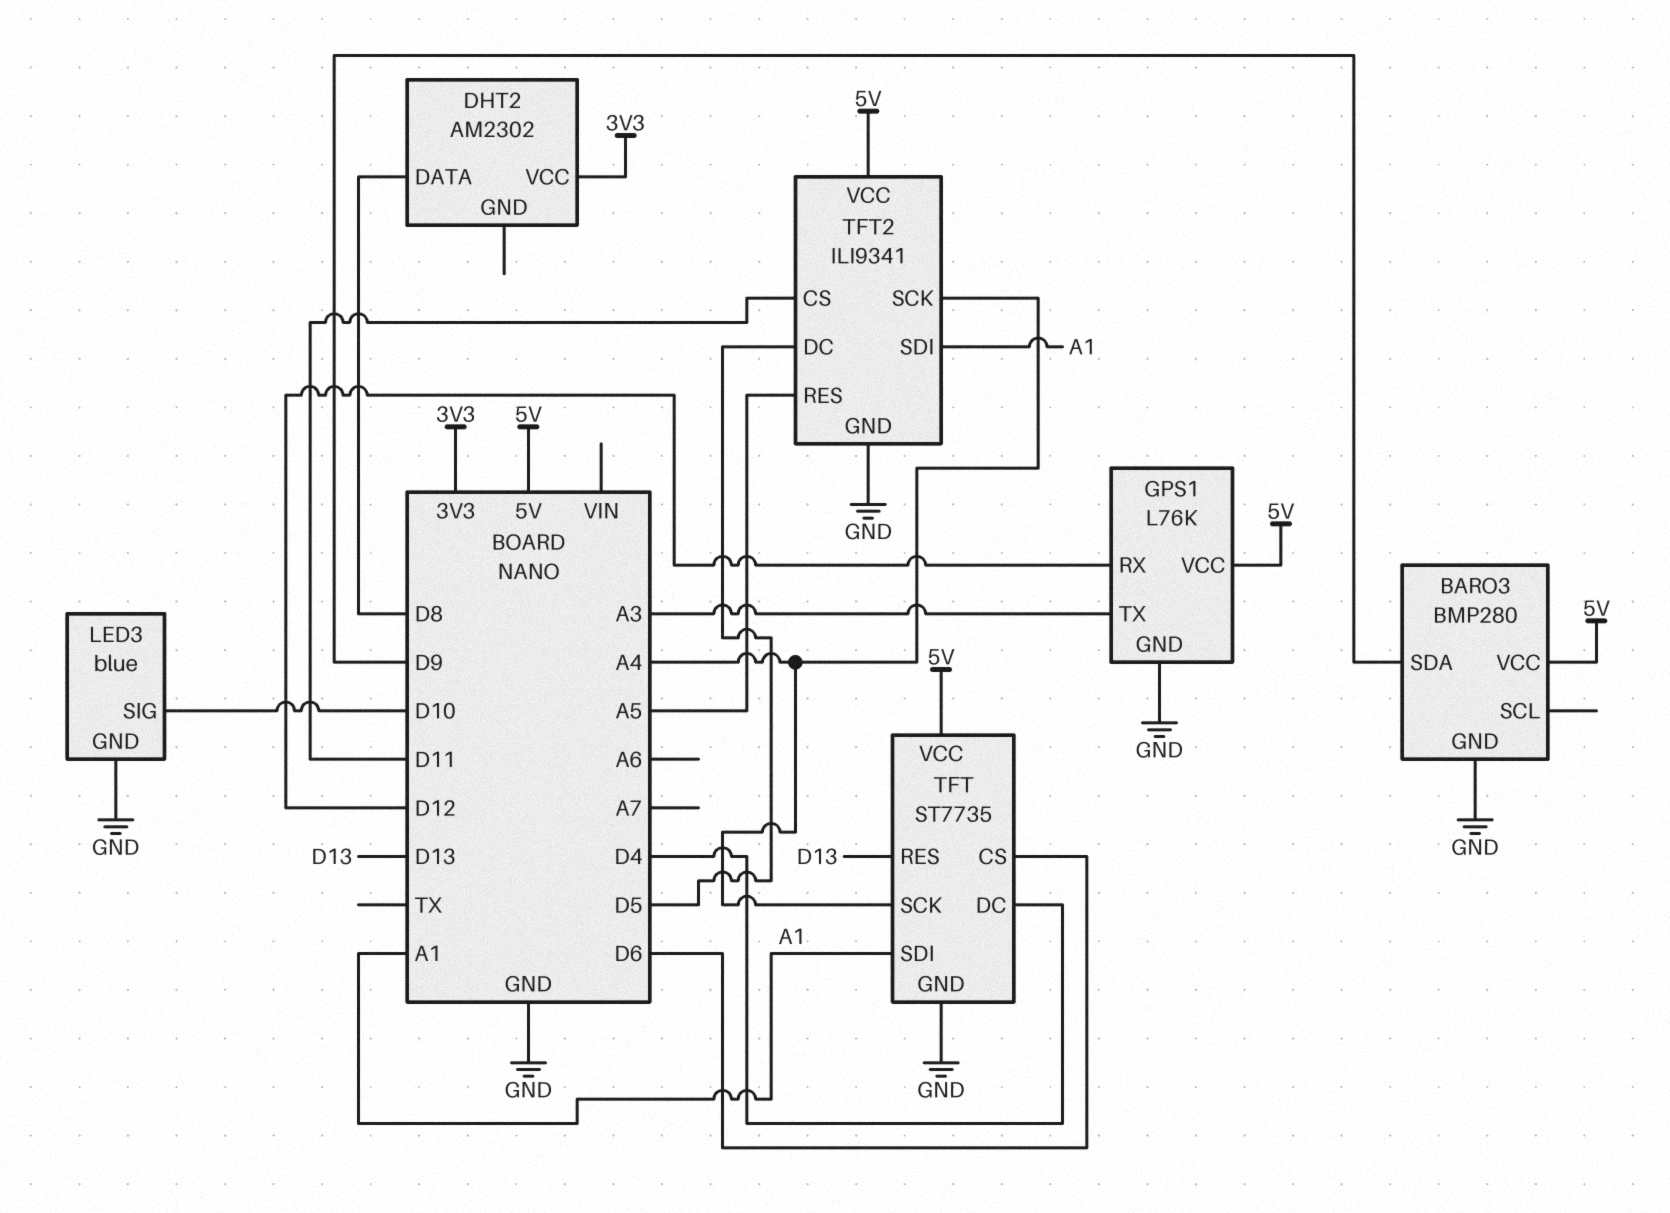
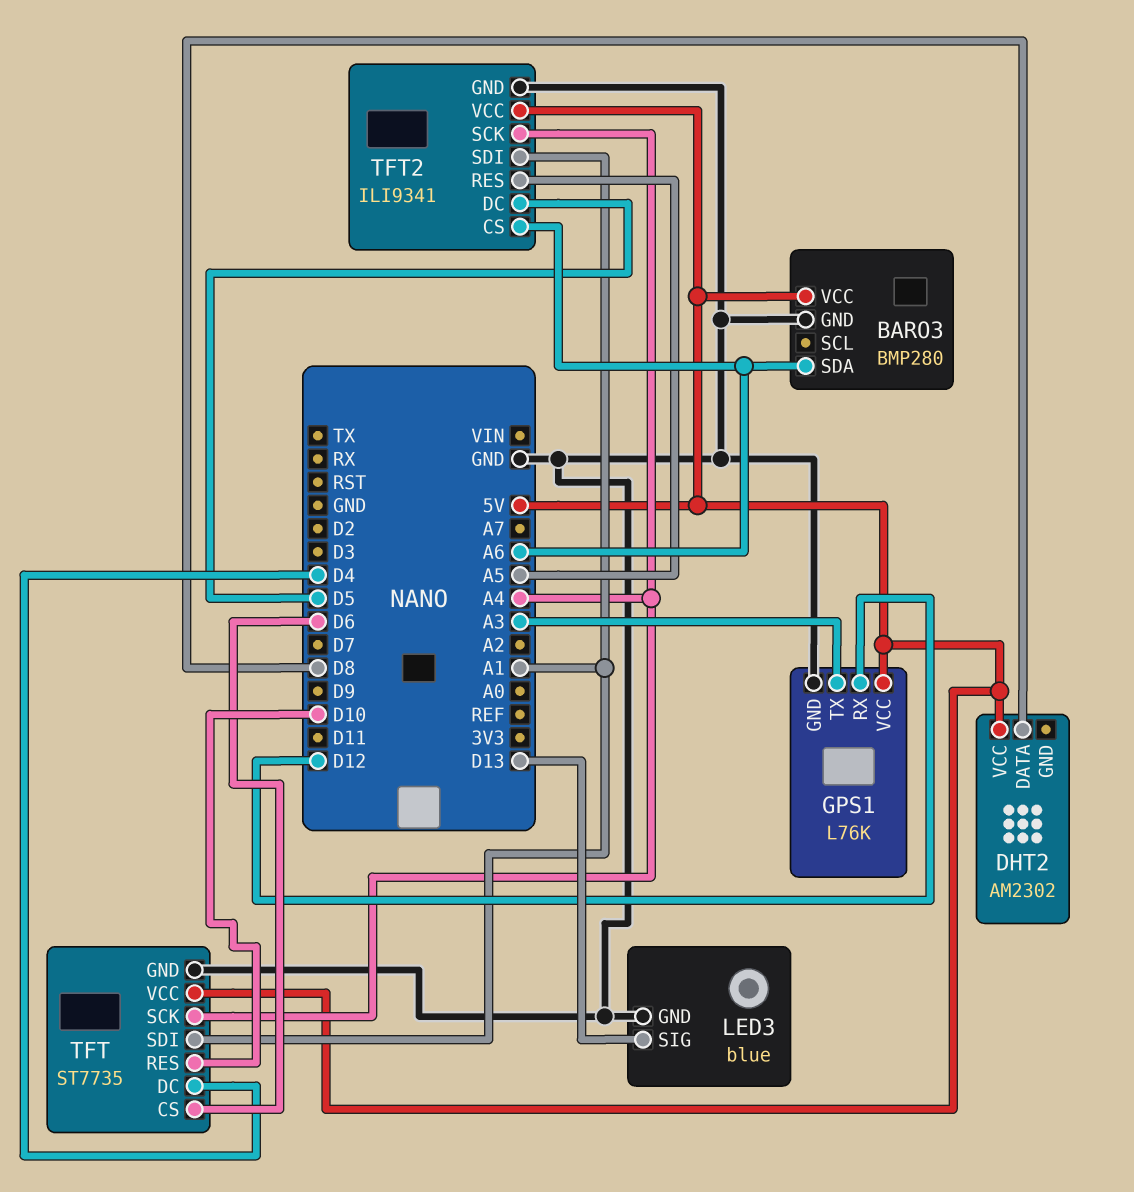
BARO3 pin SDA: D9 -> A6
DHT2 pin VCC: 3V3 -> 5V
LED3 pin SIG: D10 -> D13
TFT pin RES: D13 -> D10
TFT2 pin CS: D11 -> A6

